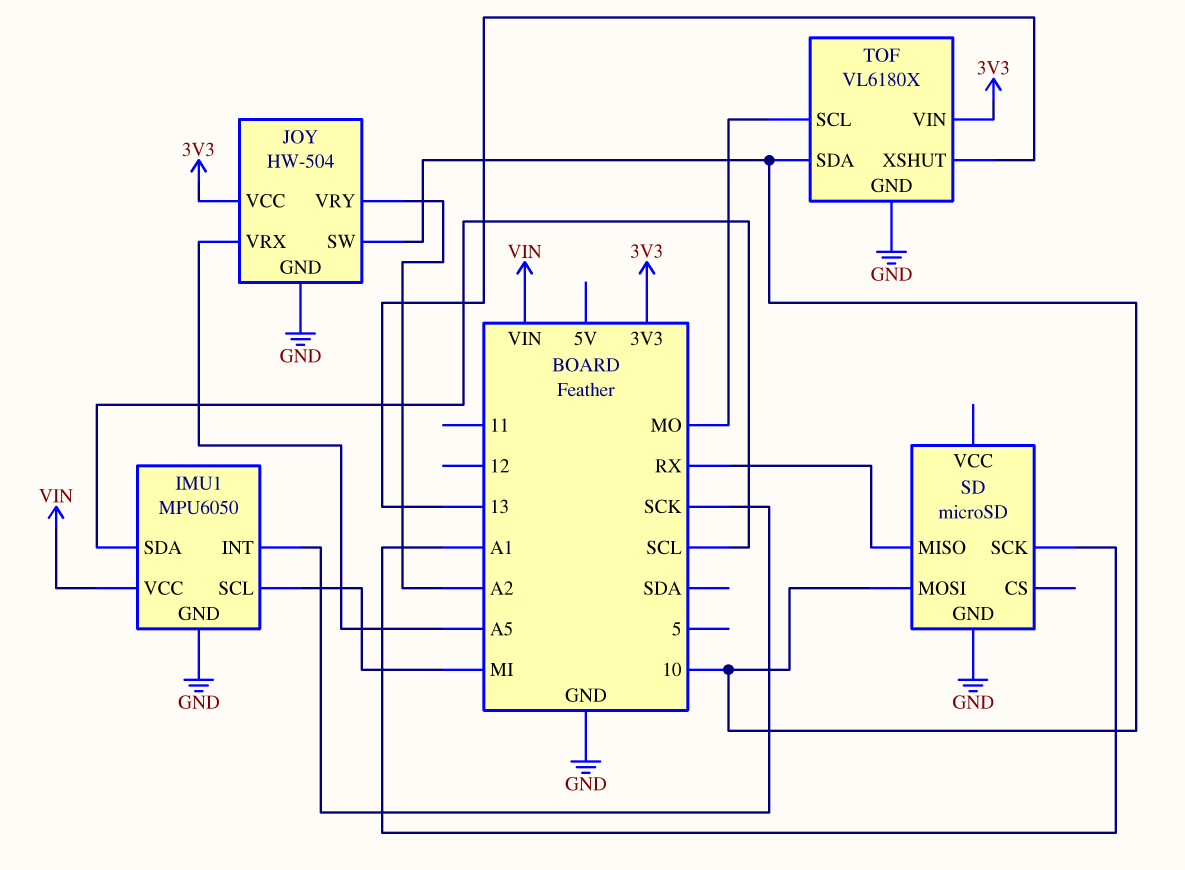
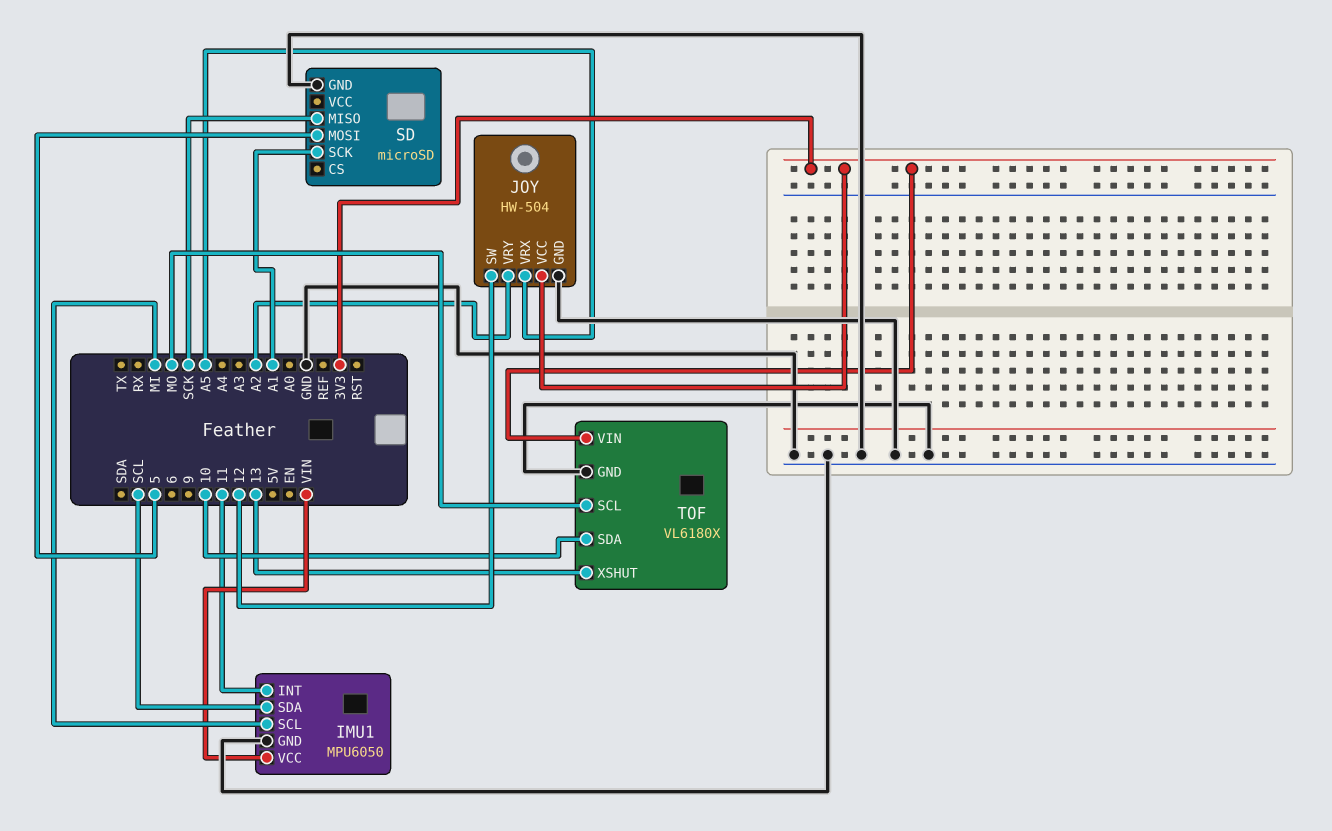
IMU1 pin INT: SCK -> 11
JOY pin SW: 10 -> 12
SD pin MISO: RX -> SCK
SD pin MOSI: 10 -> 5

